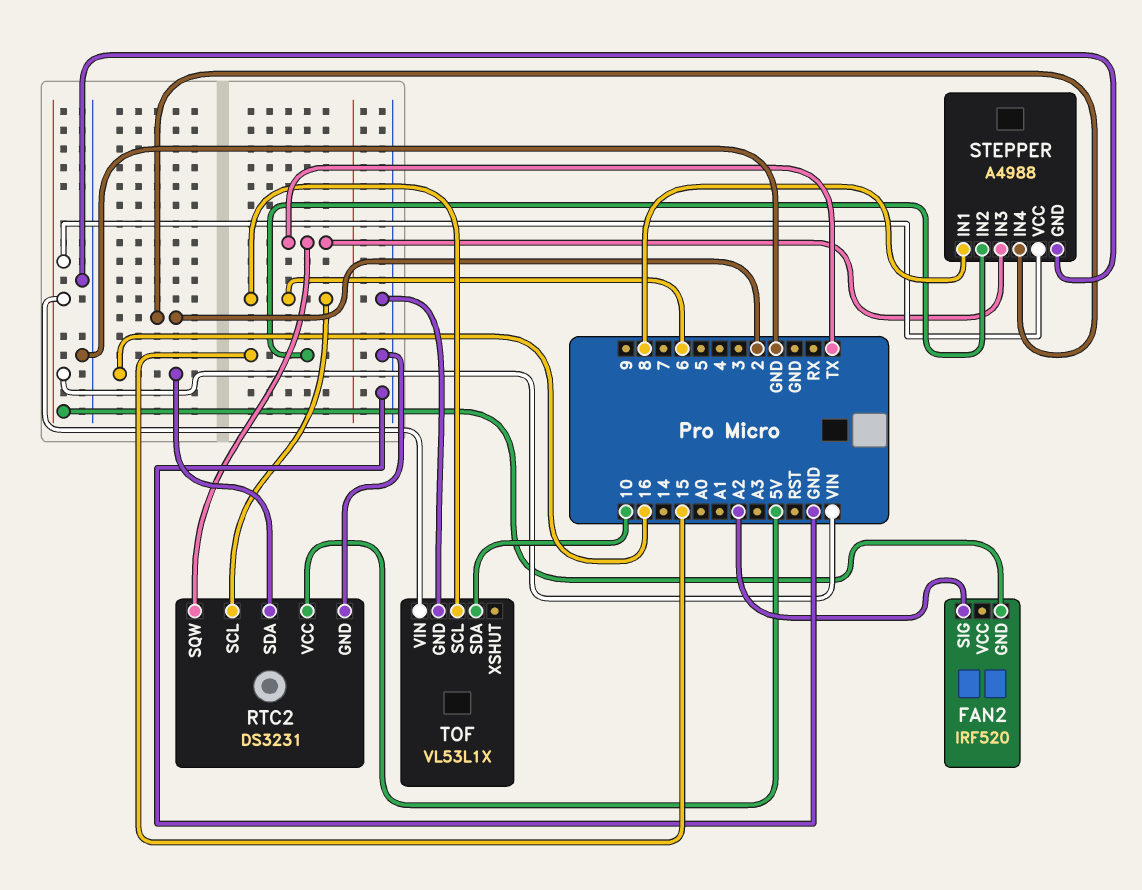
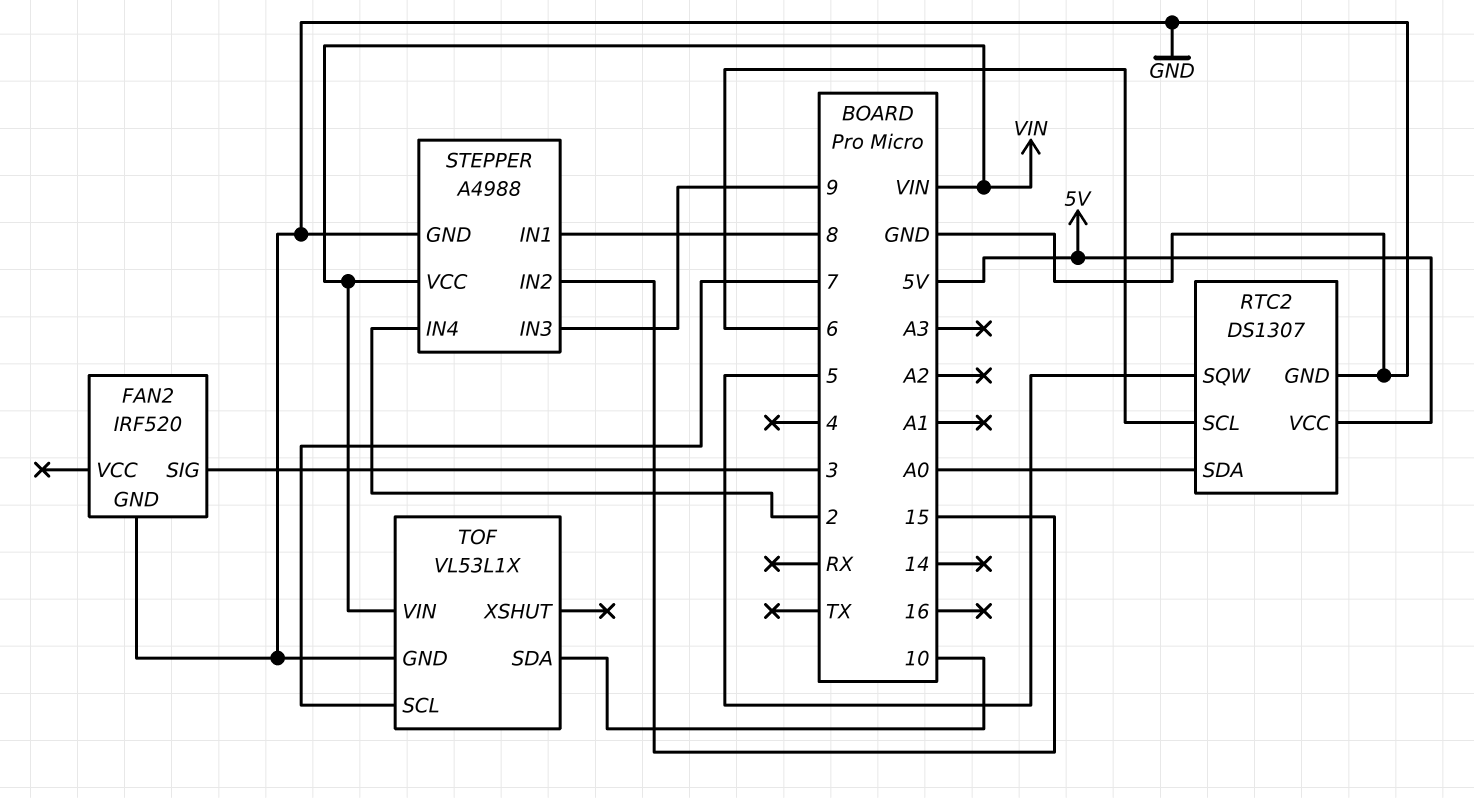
FAN2 pin GND: VIN -> GND
FAN2 pin SIG: A2 -> 3
RTC2: DS3231 -> DS1307
RTC2 pin SDA: 16 -> A0
RTC2 pin SQW: TX -> 5
STEPPER pin IN3: TX -> 9
TOF pin SCL: 6 -> 7

